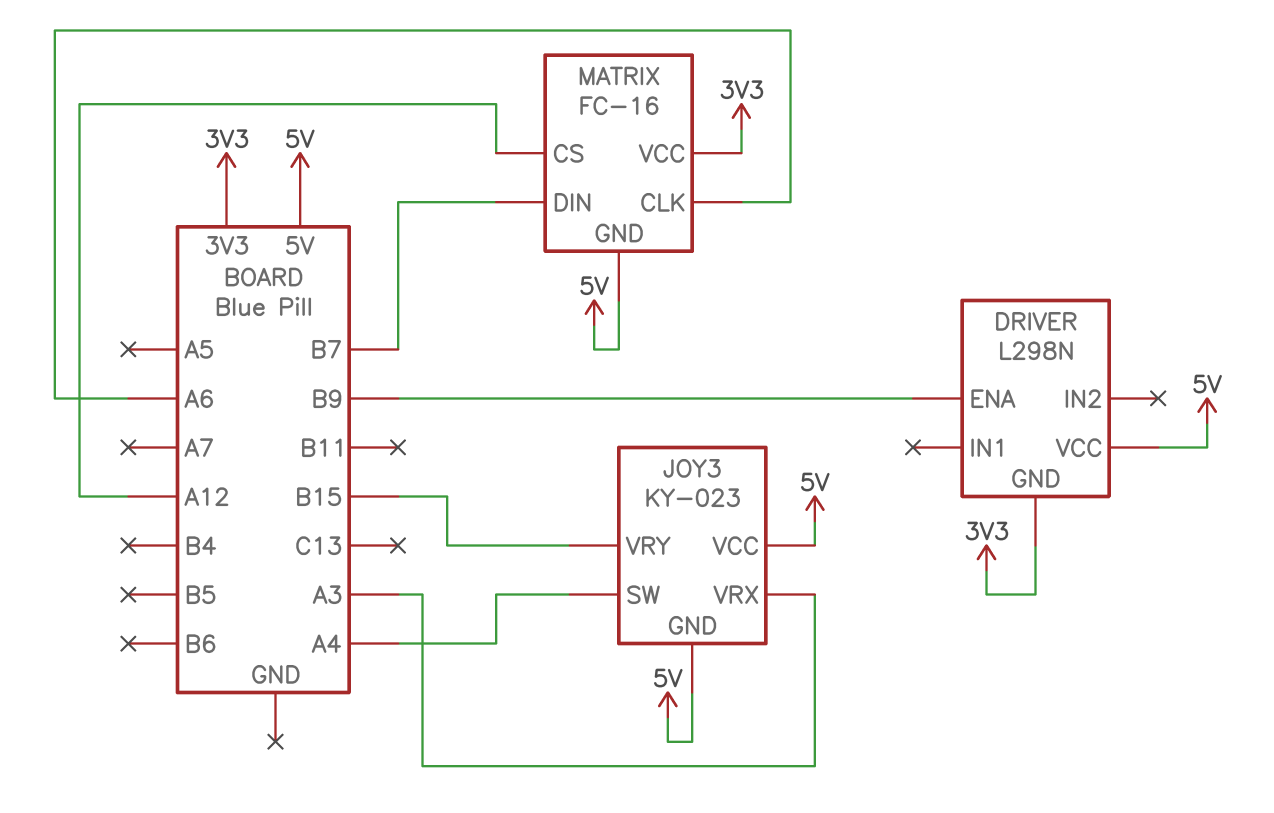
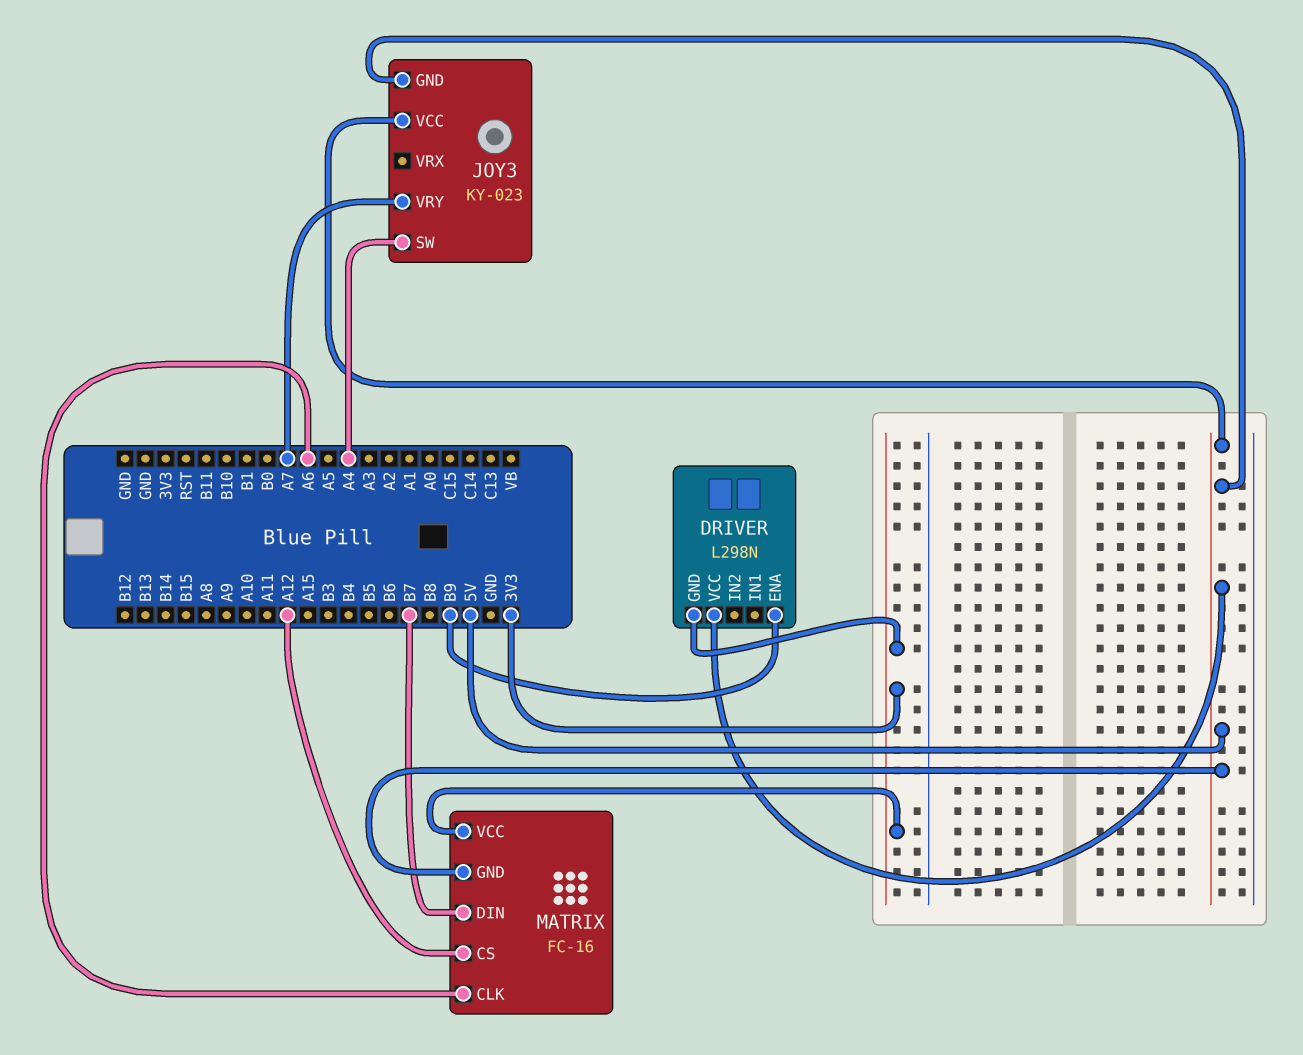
JOY3 pin VRX: A3 -> none
JOY3 pin VRY: B15 -> A7

